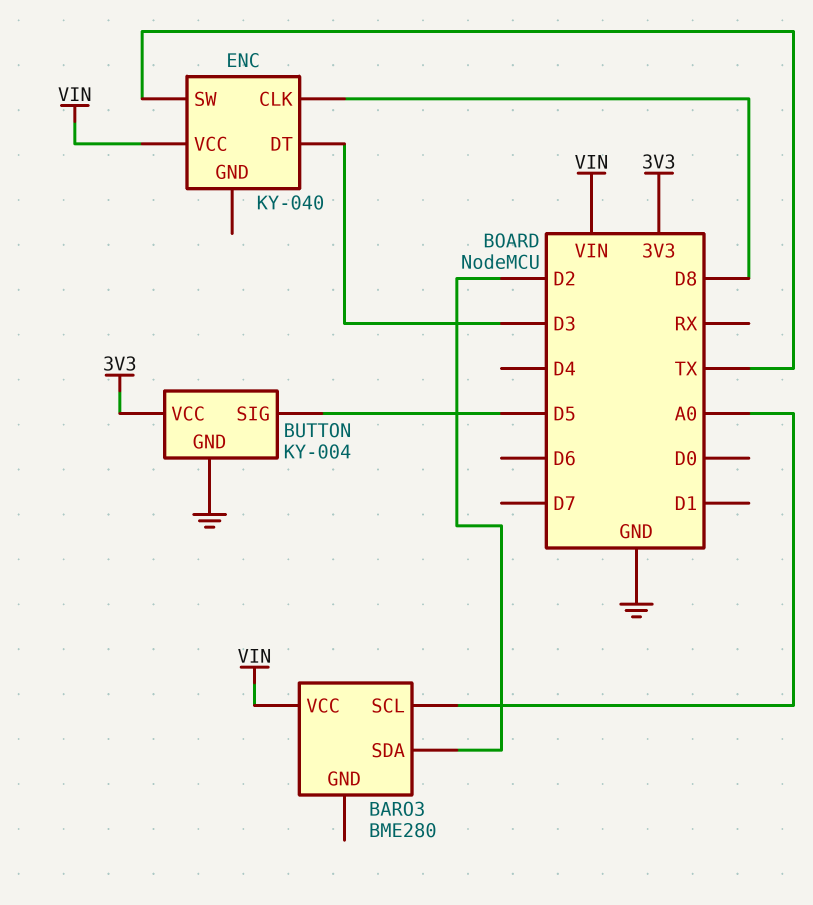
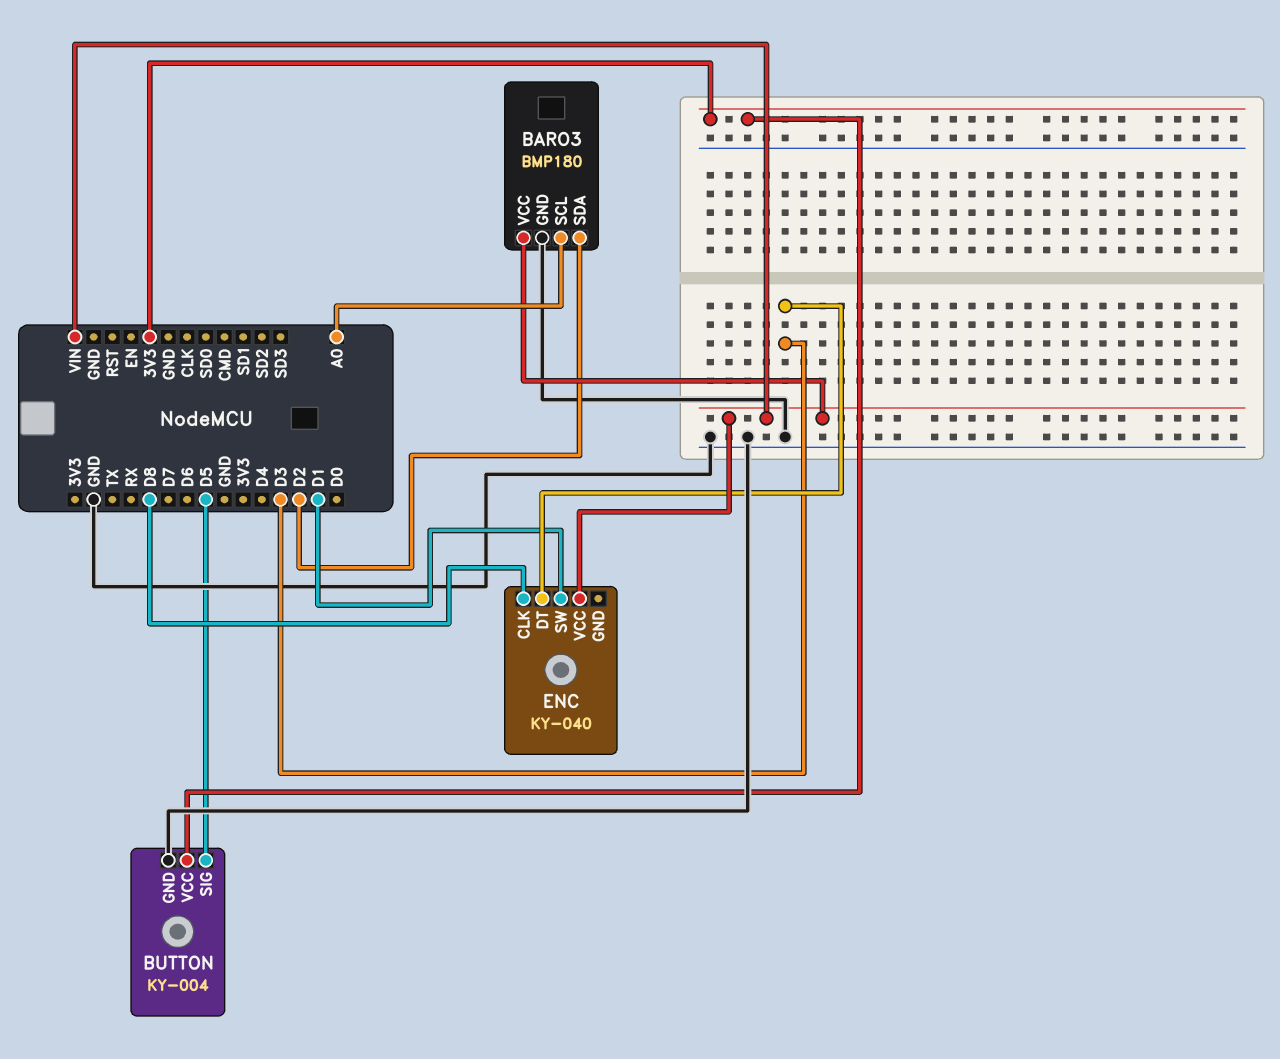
BARO3: BME280 -> BMP180
BARO3 pin GND: none -> GND
ENC pin SW: TX -> D1

